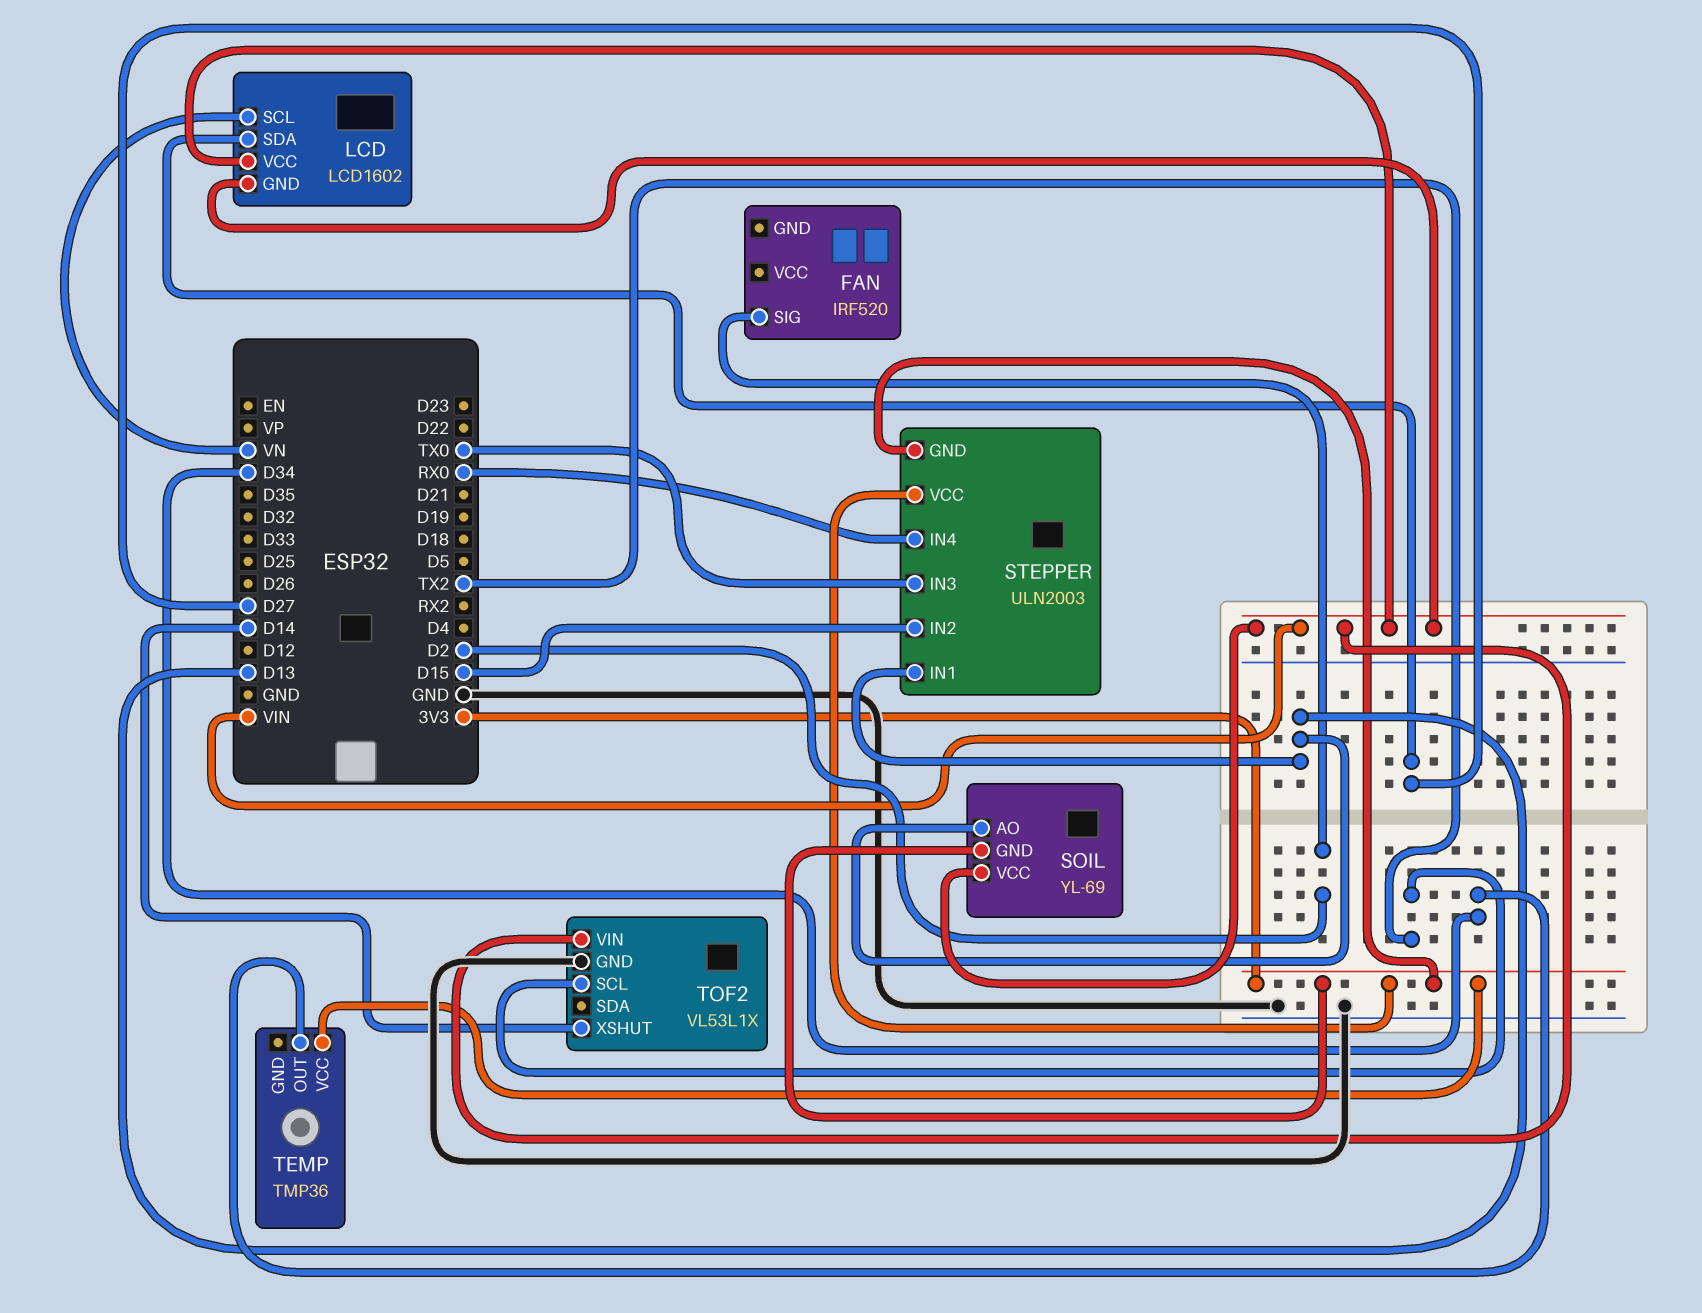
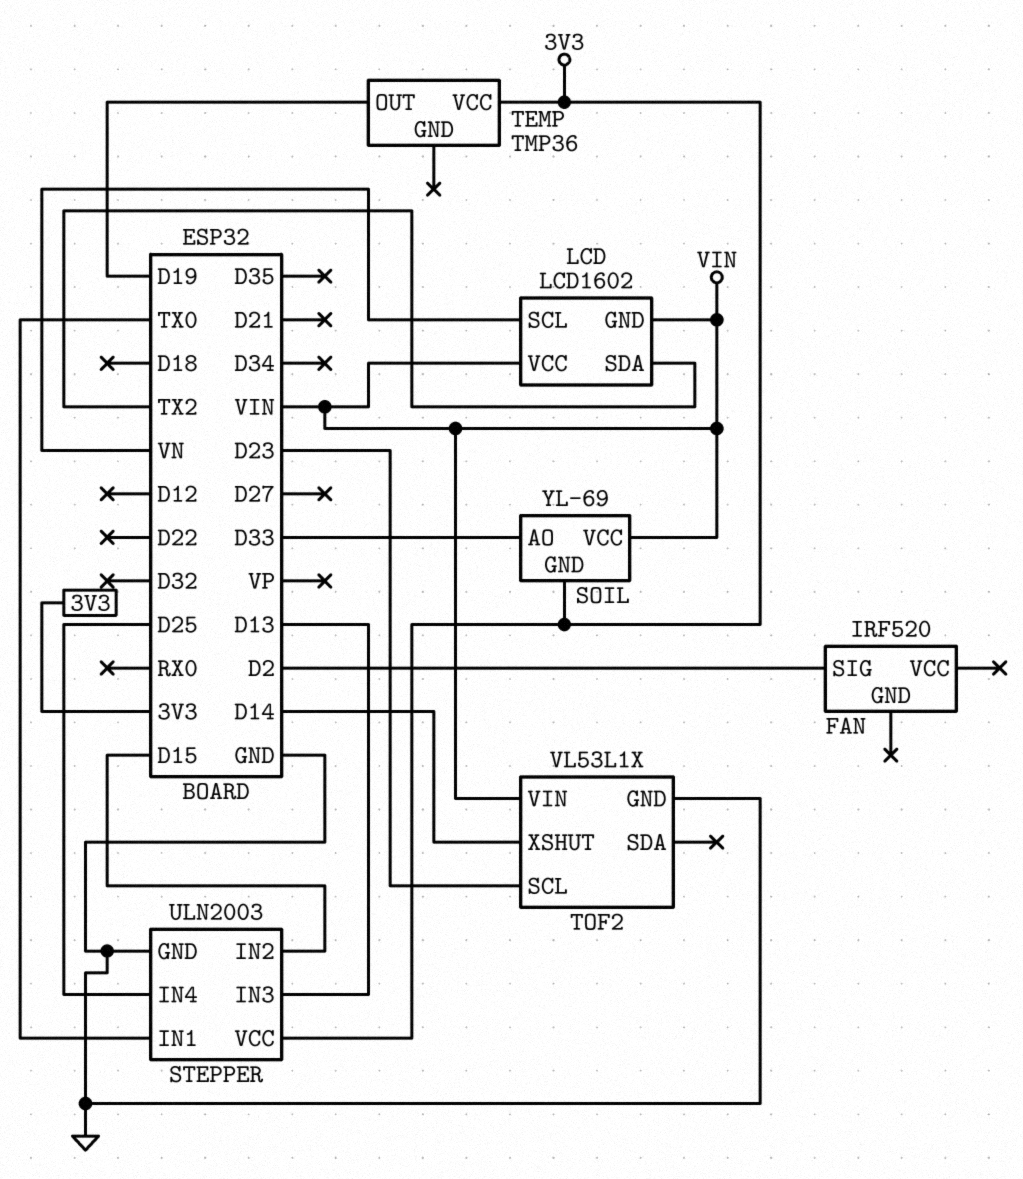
LCD pin SDA: D27 -> TX2
SOIL pin AO: D13 -> D33
STEPPER pin GND: 3V3 -> GND
STEPPER pin IN1: D13 -> TX0
STEPPER pin IN3: TX0 -> D13
STEPPER pin IN4: RX0 -> D25
TEMP pin OUT: D34 -> D19
TOF2 pin SCL: TX2 -> D23

